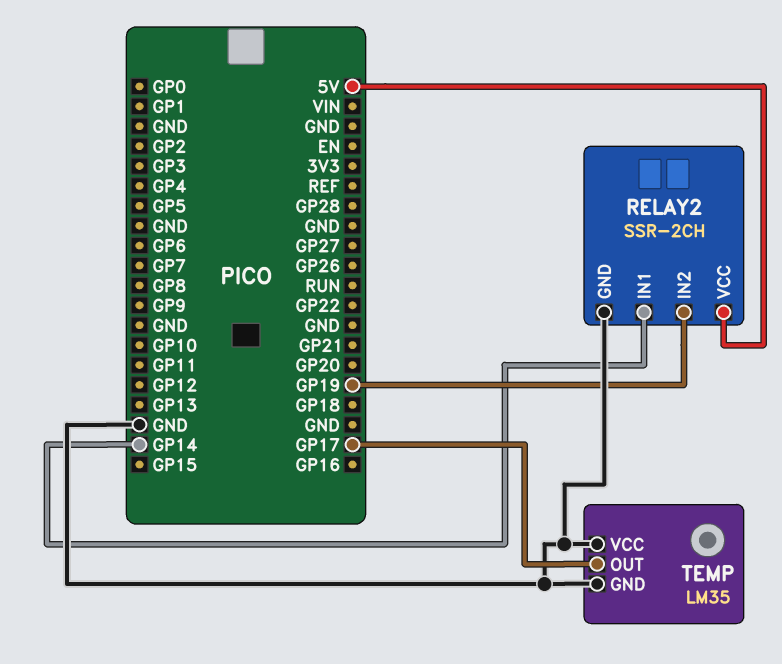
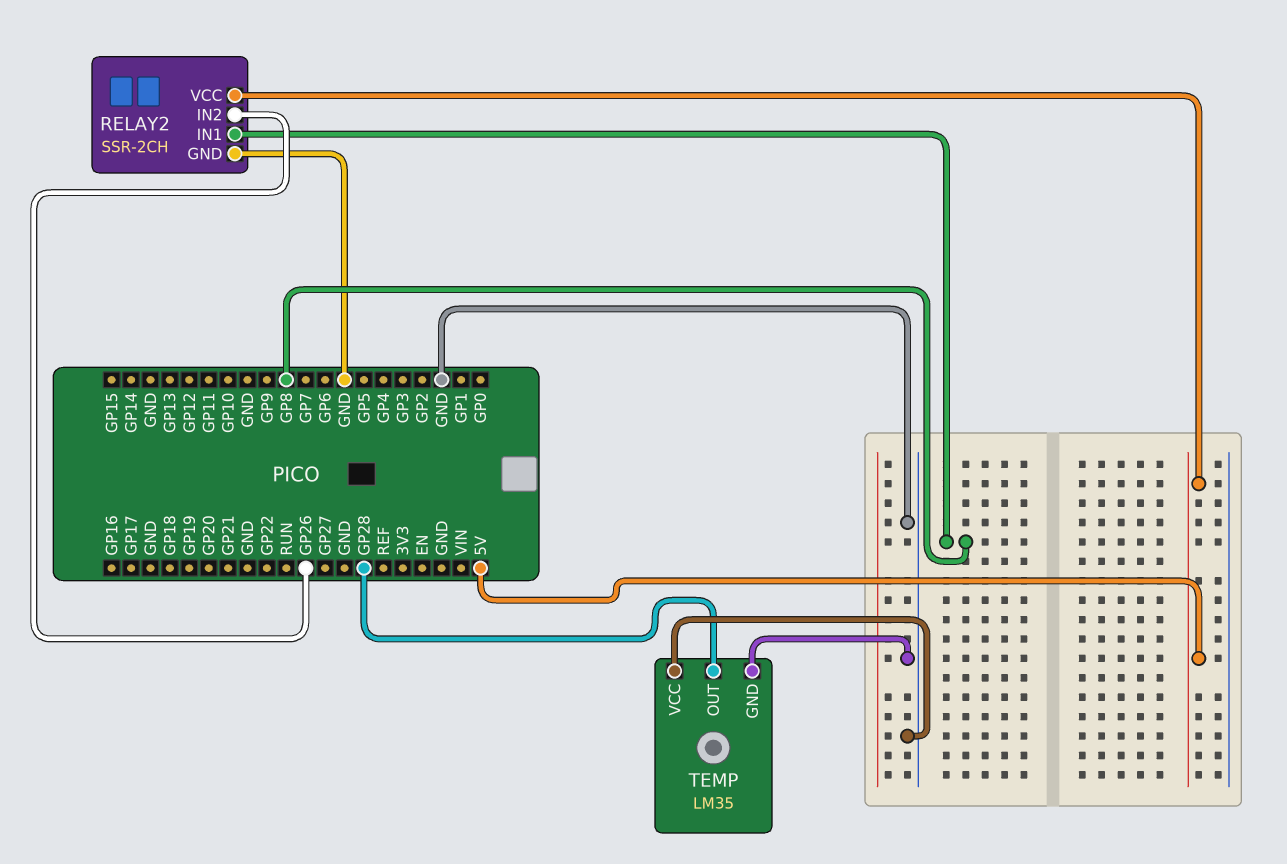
RELAY2 pin IN1: GP14 -> GP8
RELAY2 pin IN2: GP19 -> GP26
TEMP pin OUT: GP17 -> GP28

